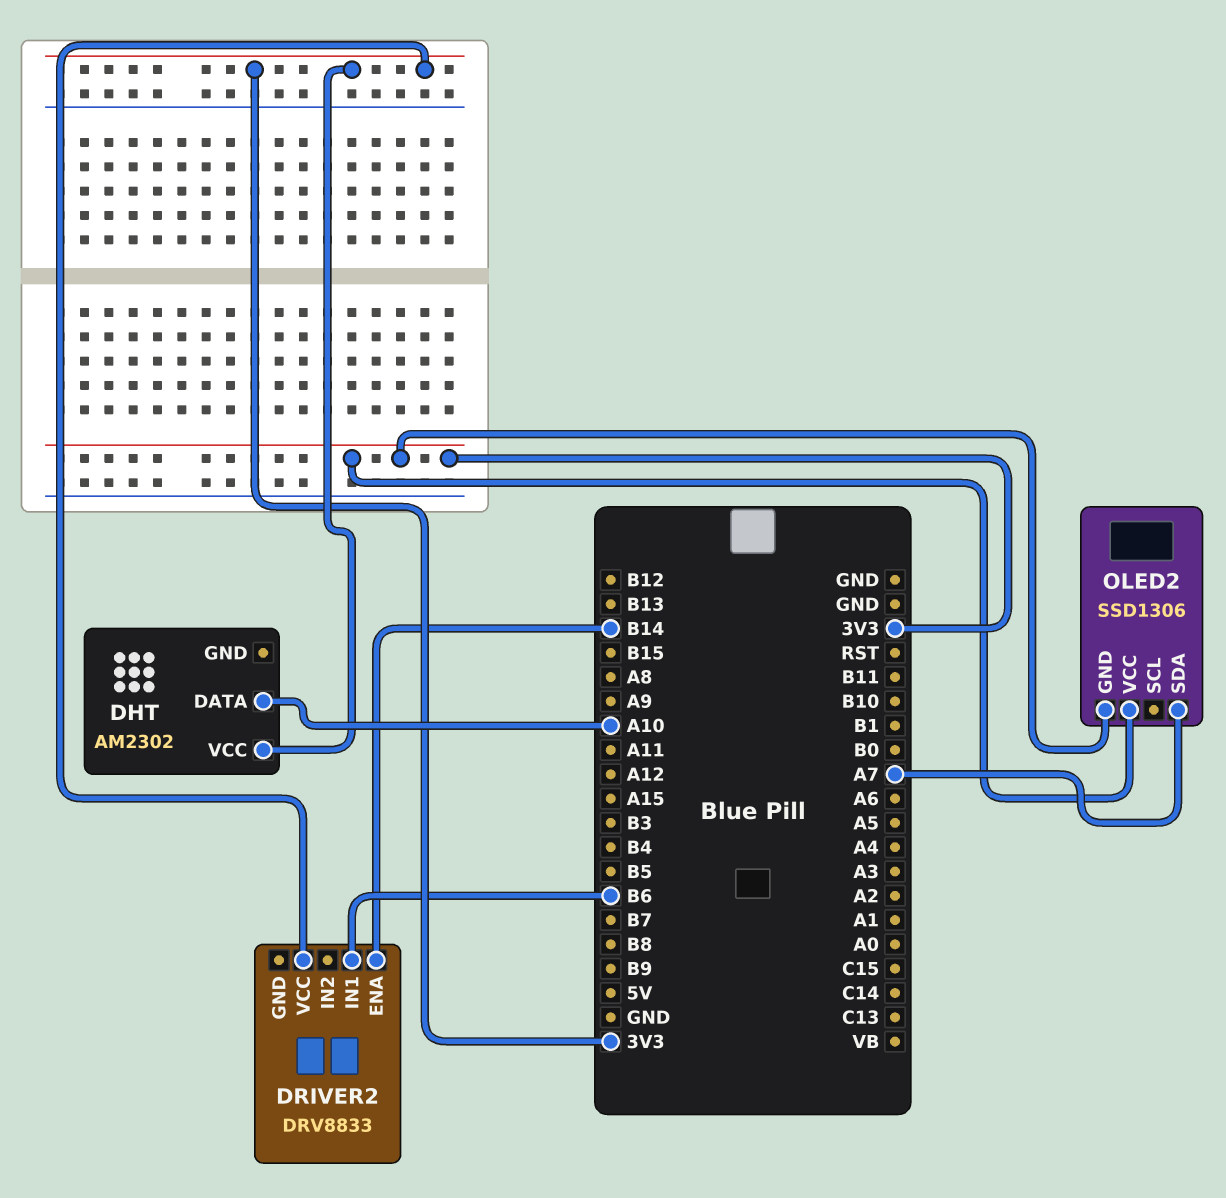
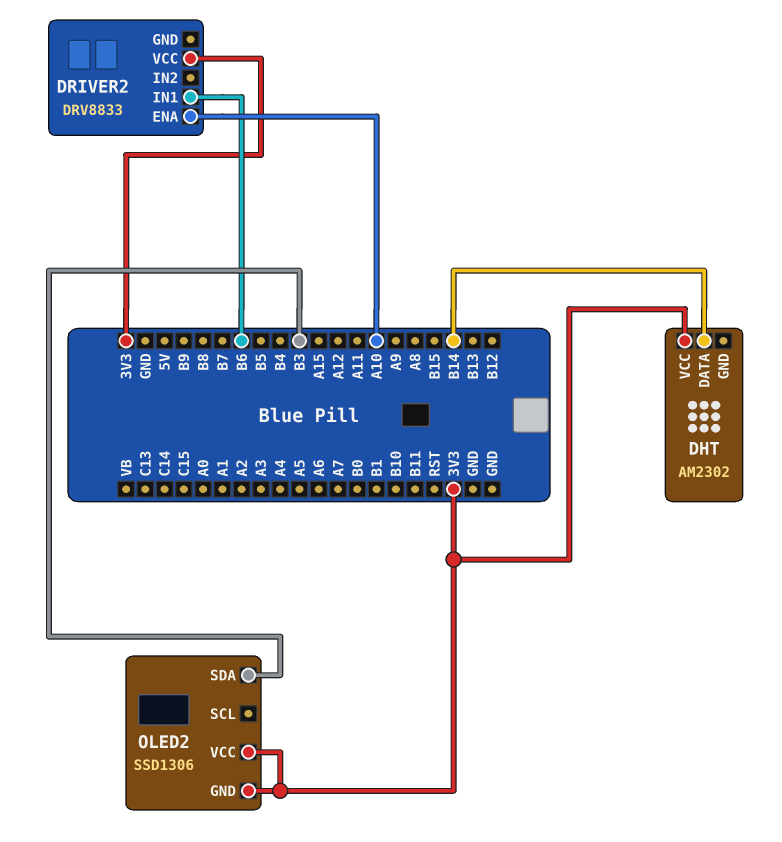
DHT pin DATA: A10 -> B14
DRIVER2 pin ENA: B14 -> A10
OLED2 pin SDA: A7 -> B3

